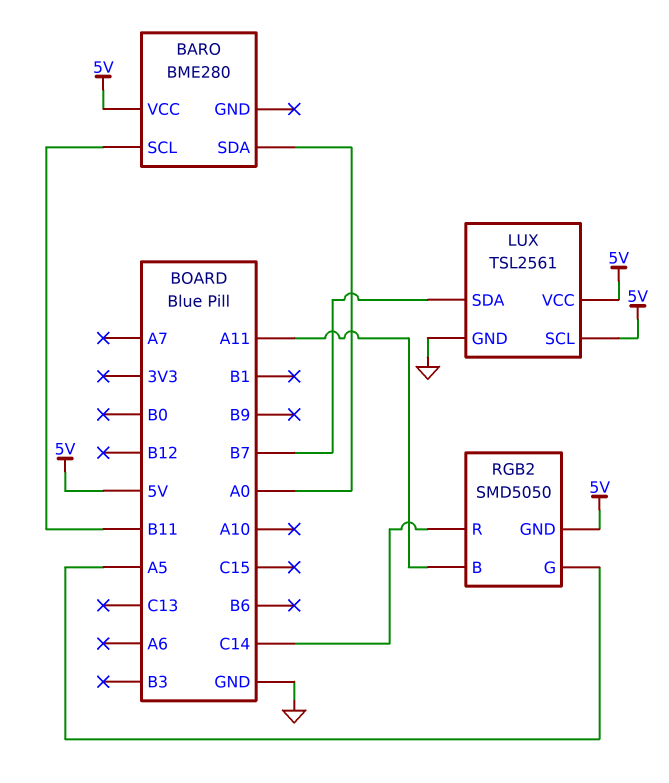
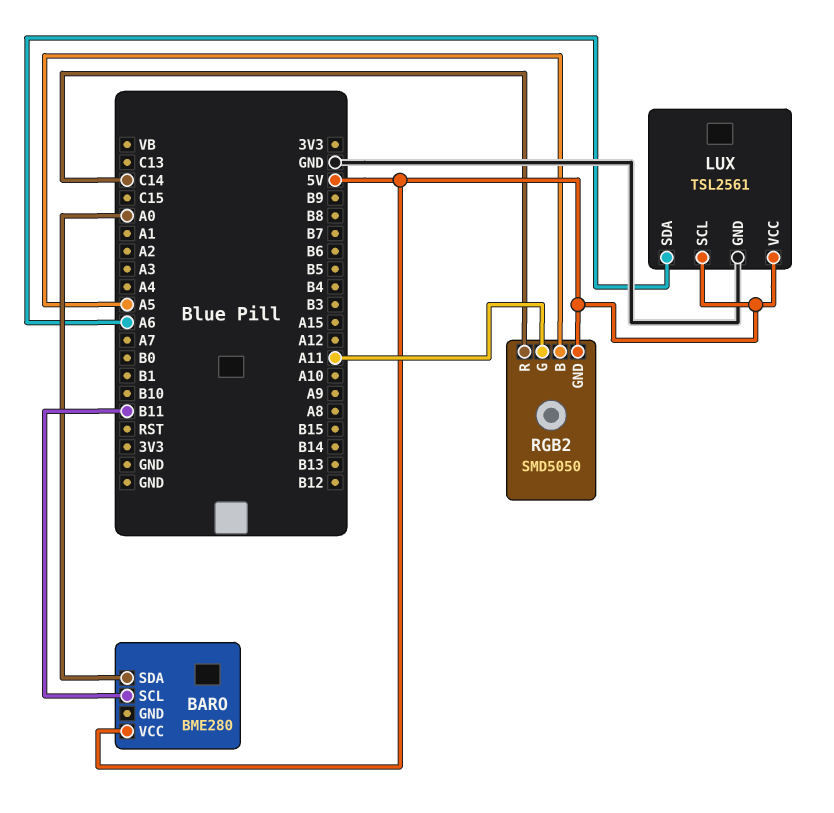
LUX pin SDA: B7 -> A6
RGB2 pin B: A11 -> A5
RGB2 pin G: A5 -> A11

